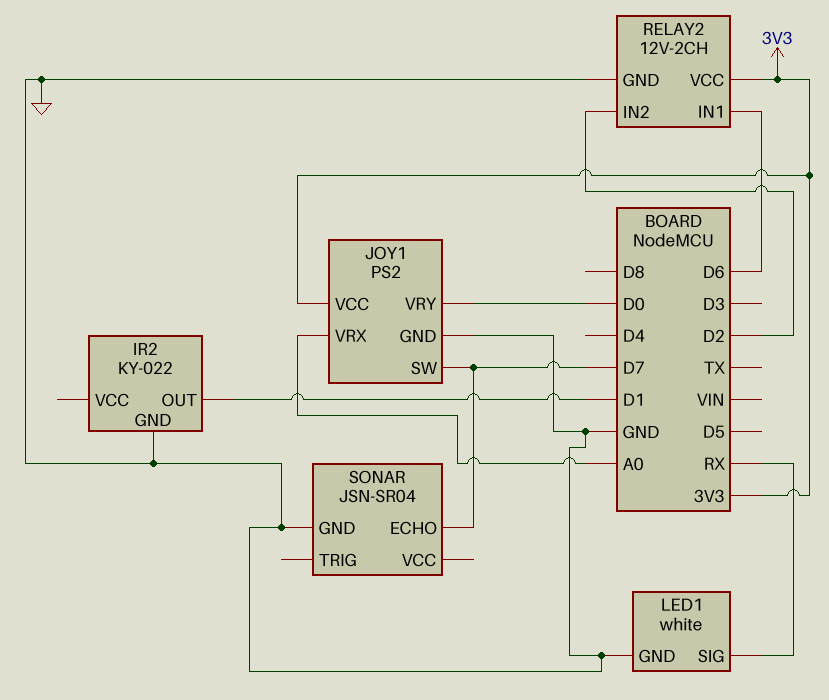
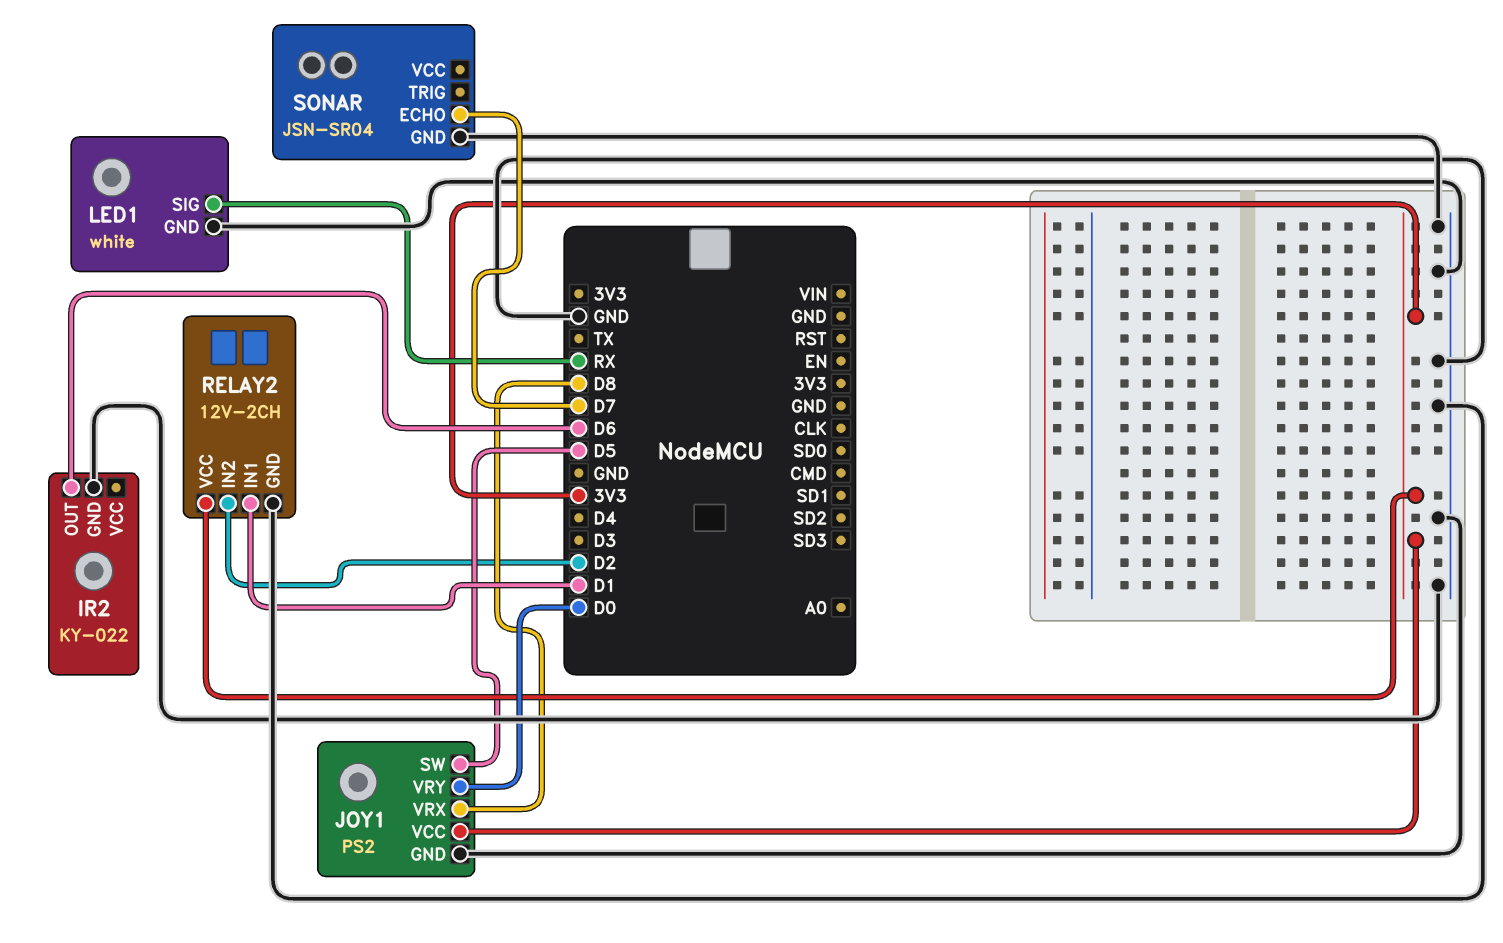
IR2 pin OUT: D1 -> D6
JOY1 pin SW: D7 -> D5
JOY1 pin VRX: A0 -> D8
RELAY2 pin IN1: D6 -> D1

